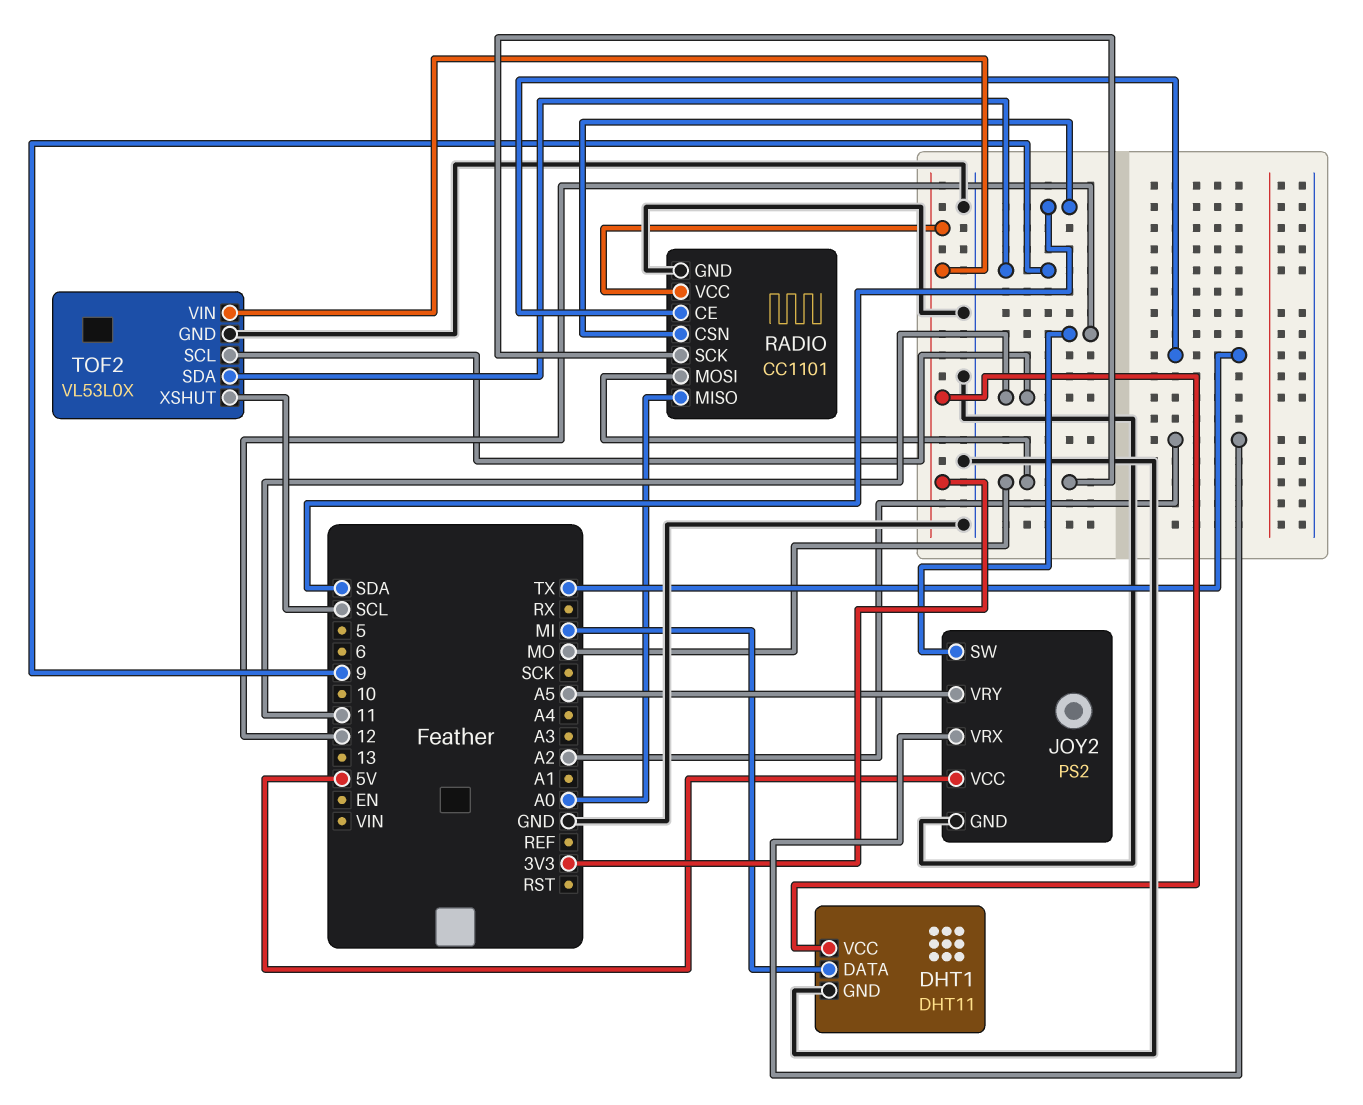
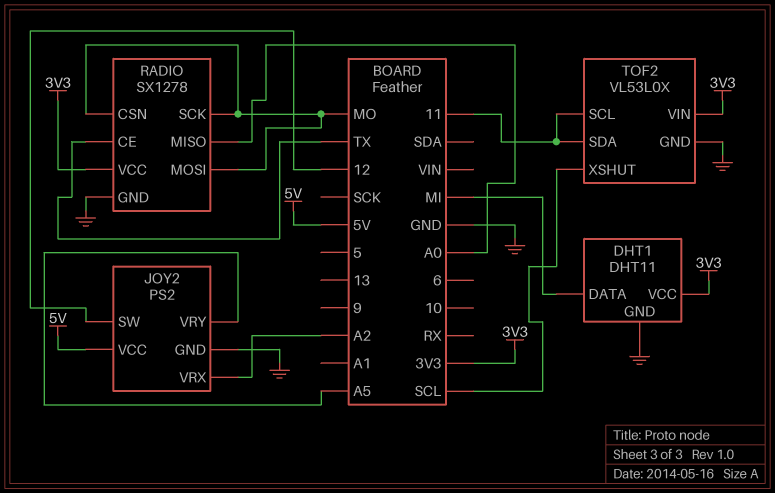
RADIO: CC1101 -> SX1278
RADIO pin CSN: SDA -> MO
TOF2 pin SDA: 9 -> 11

